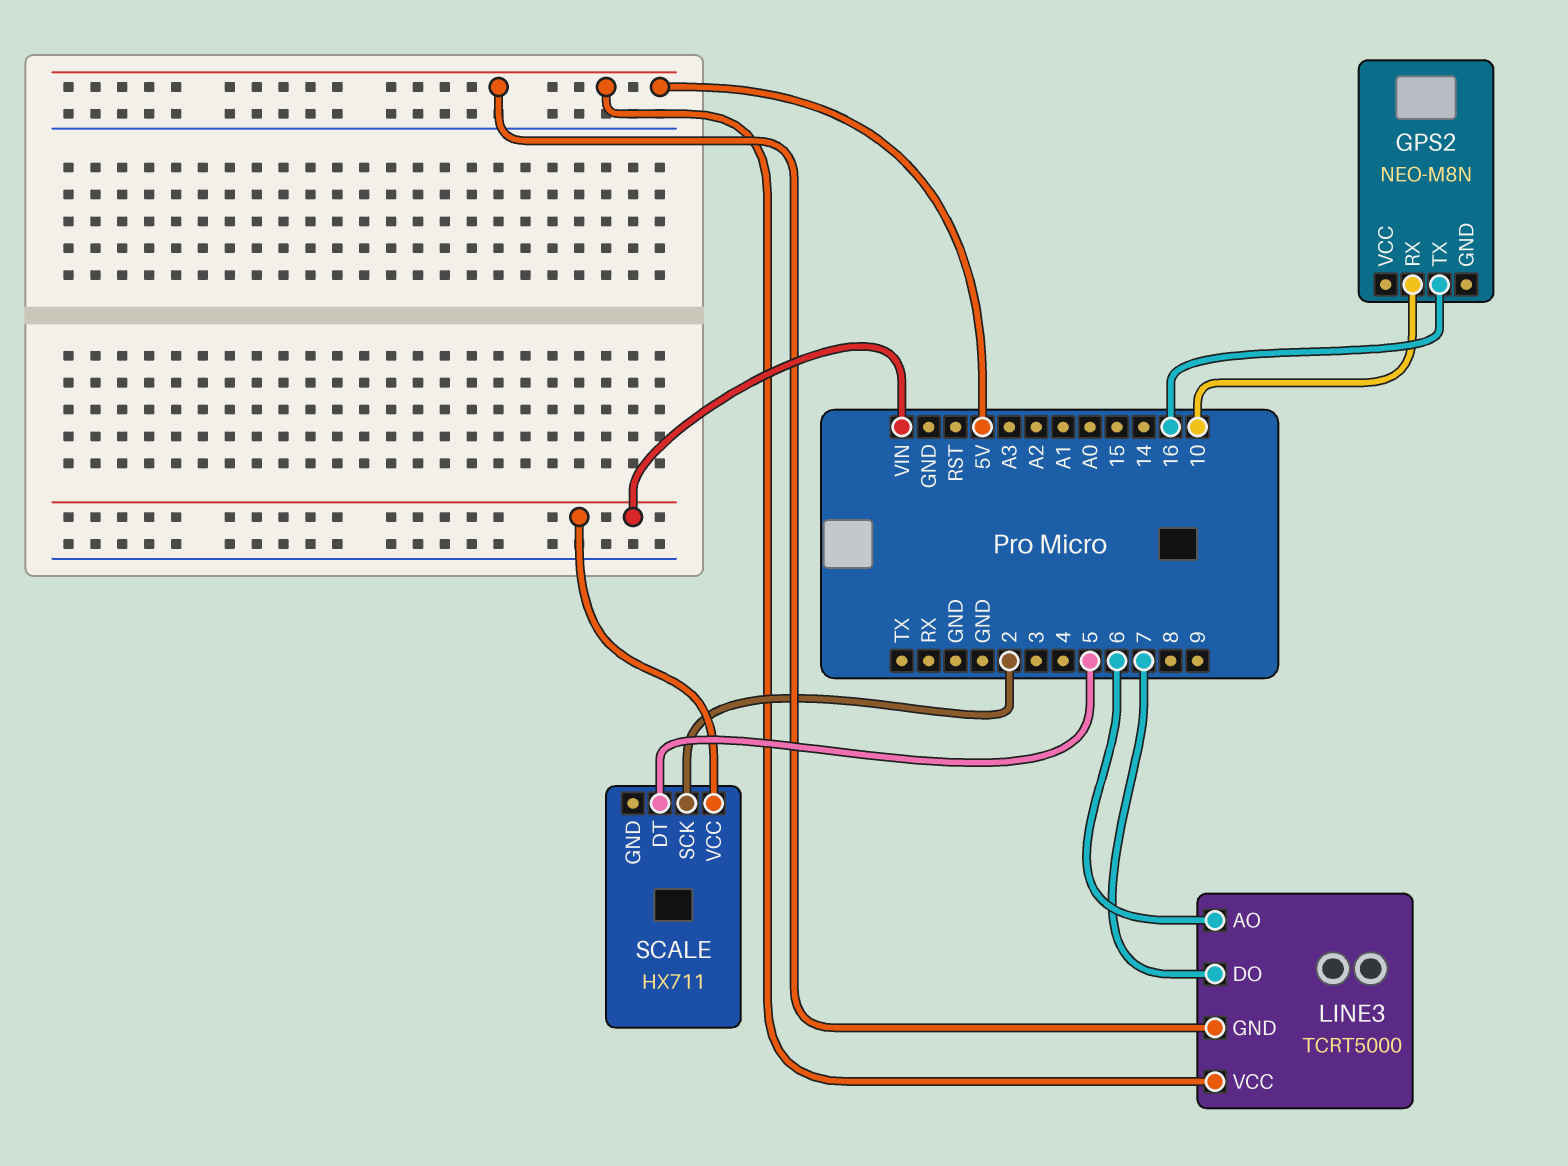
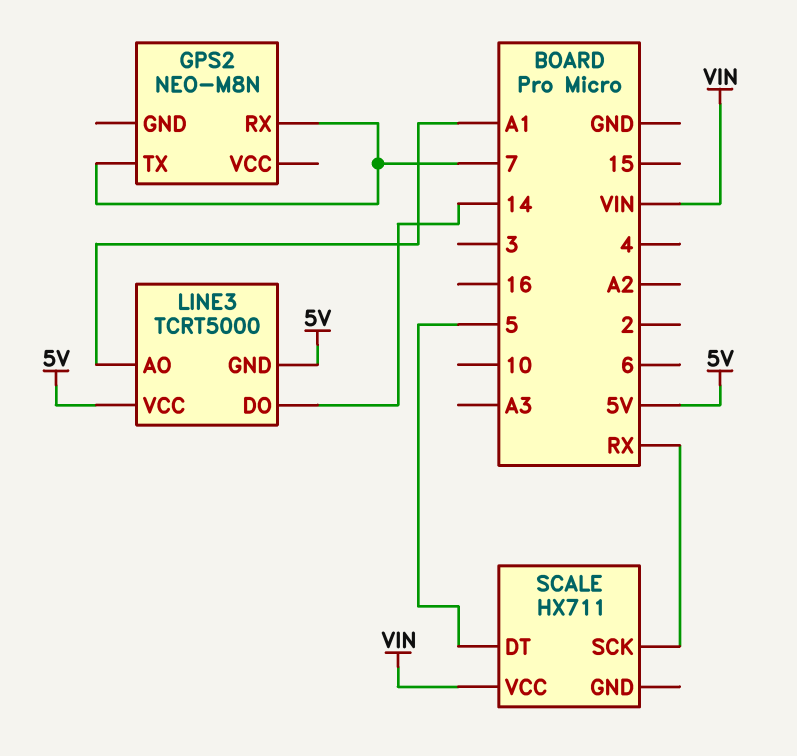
GPS2 pin RX: 10 -> 7
GPS2 pin TX: 16 -> 7
LINE3 pin AO: 6 -> A1
LINE3 pin DO: 7 -> 14
SCALE pin SCK: 2 -> RX

